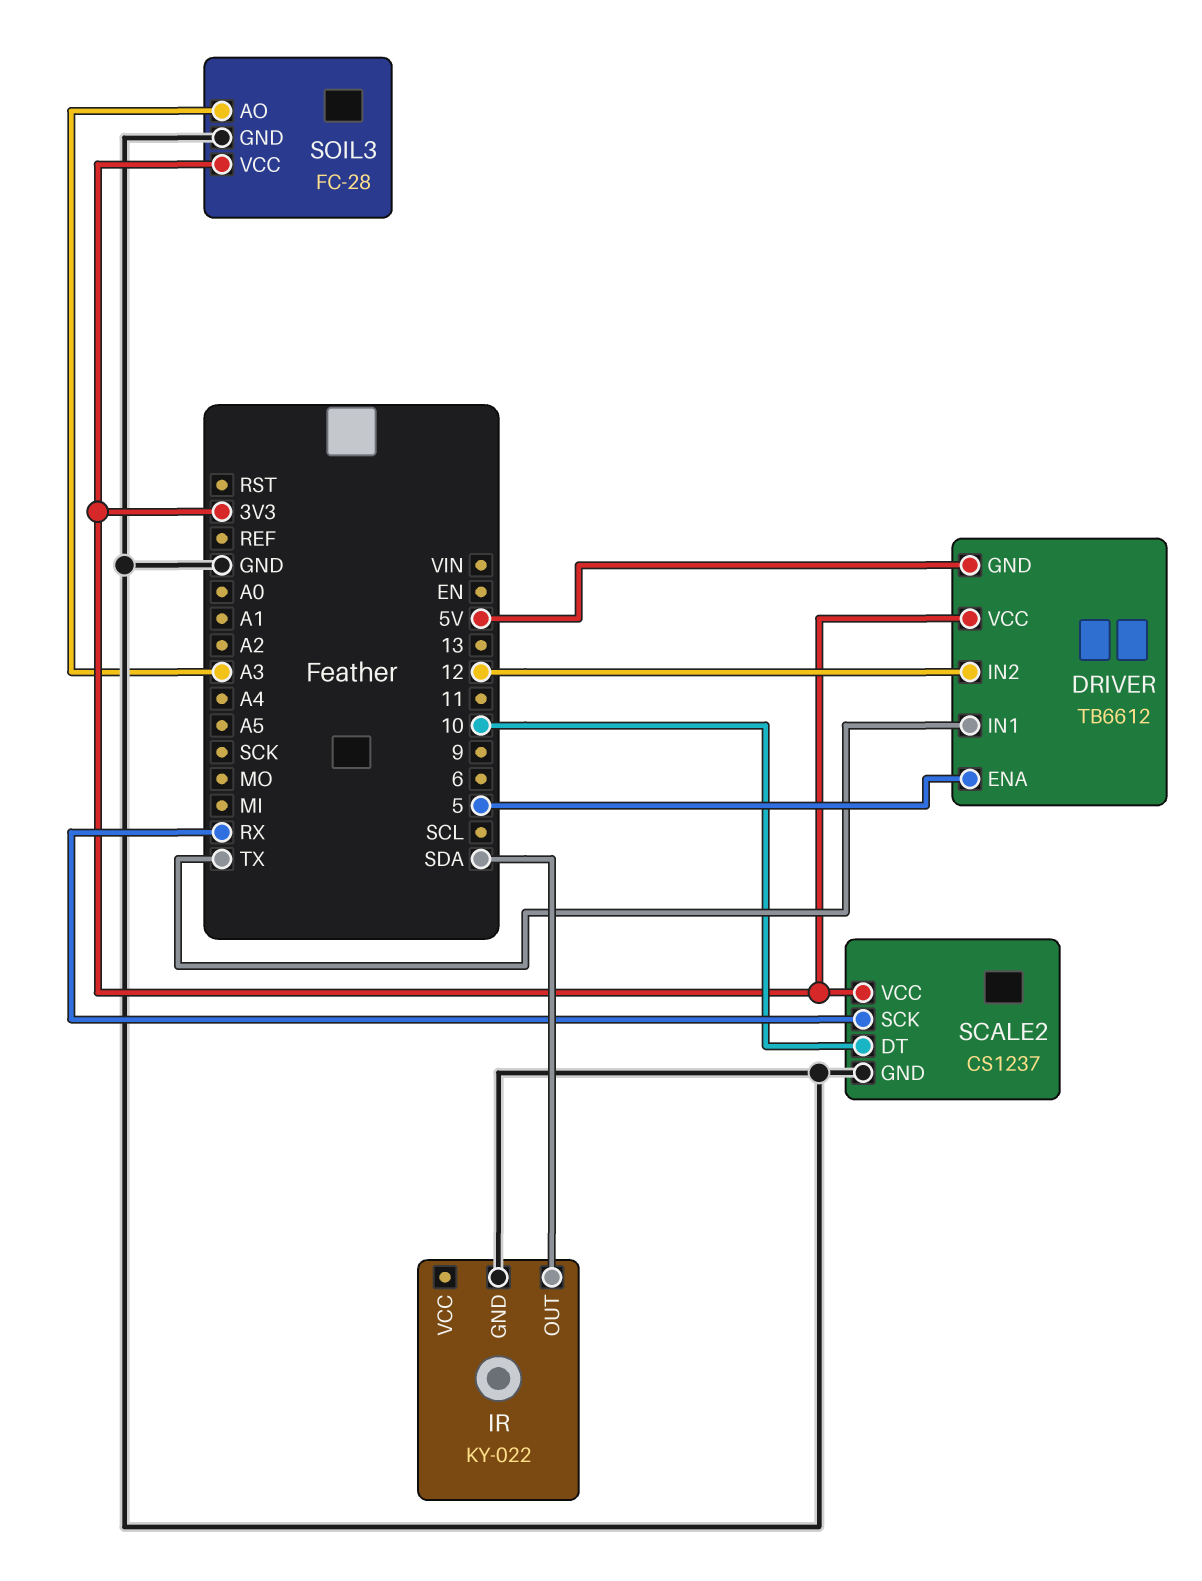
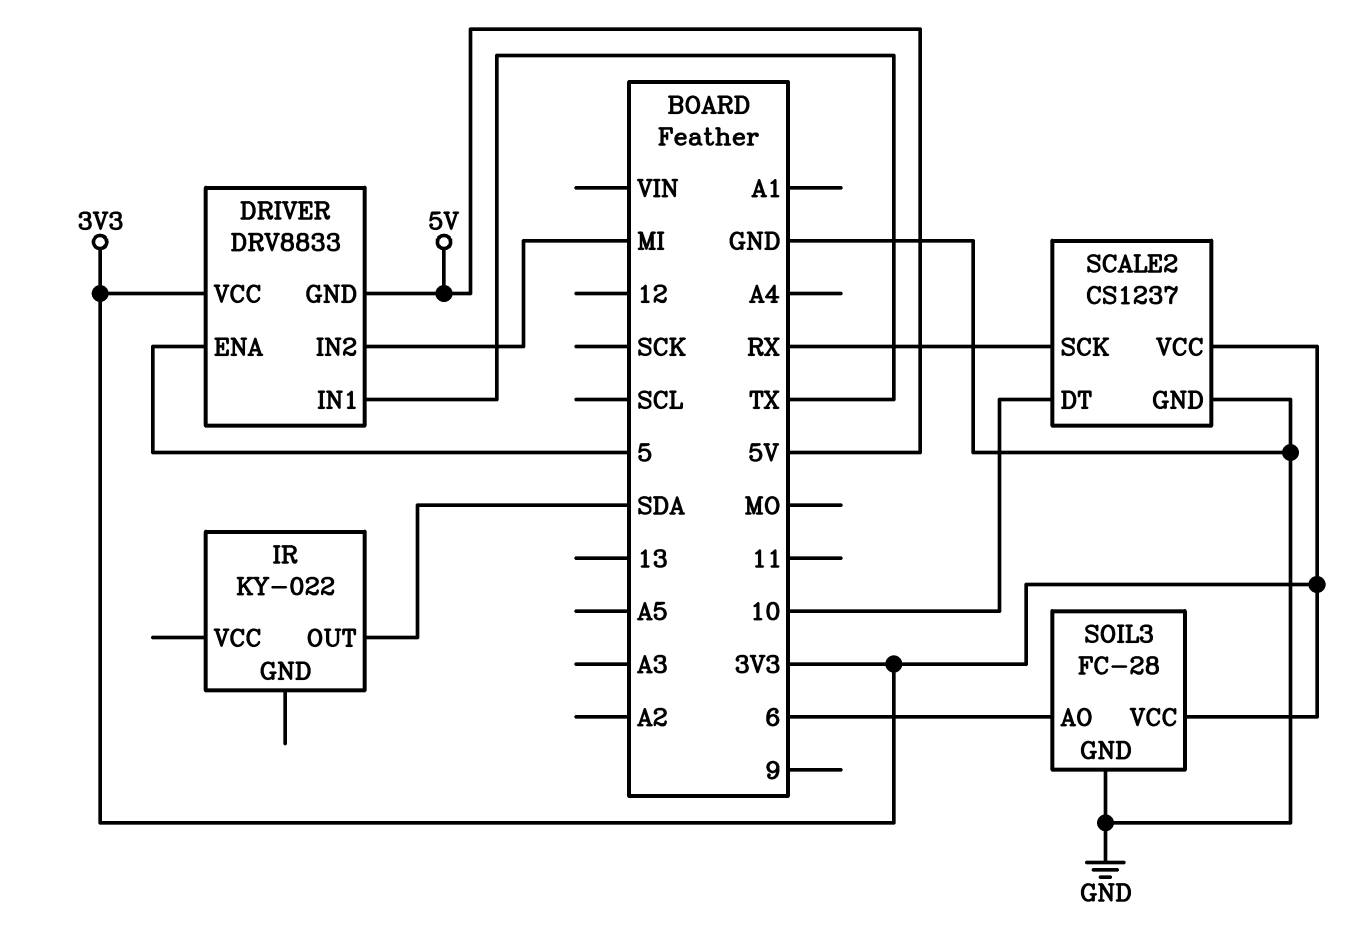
DRIVER: TB6612 -> DRV8833
DRIVER pin IN2: 12 -> MI
IR pin GND: GND -> none
SOIL3 pin AO: A3 -> 6

